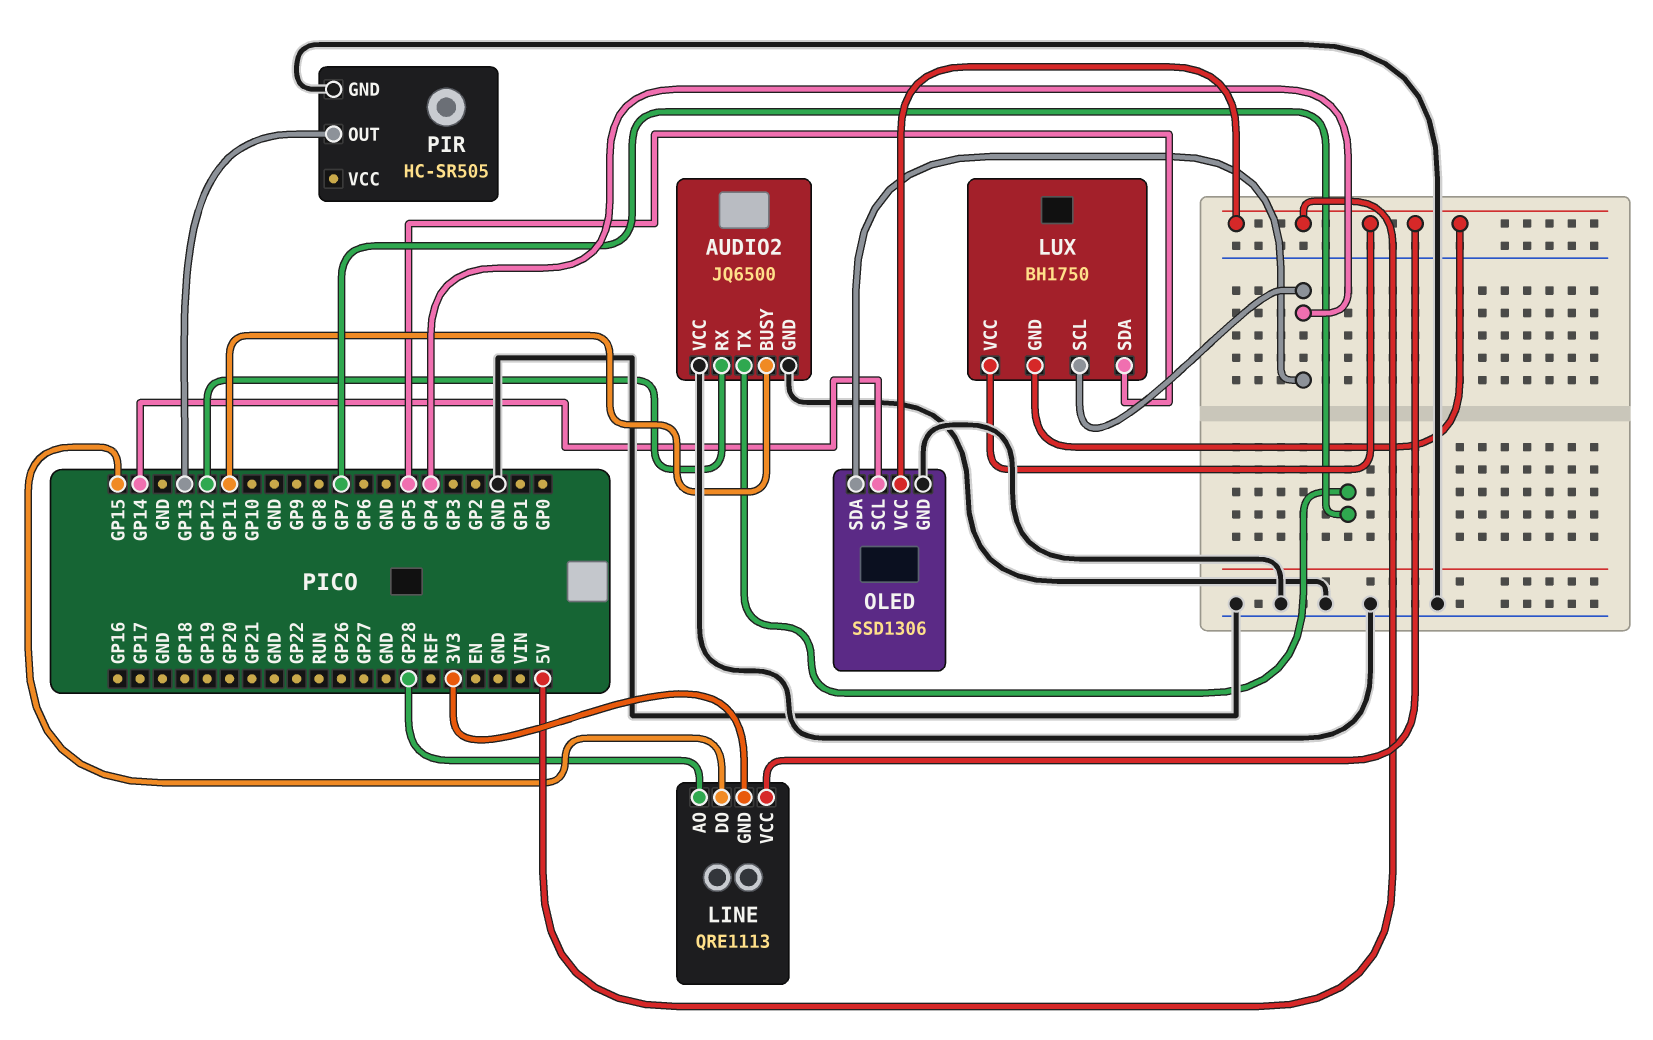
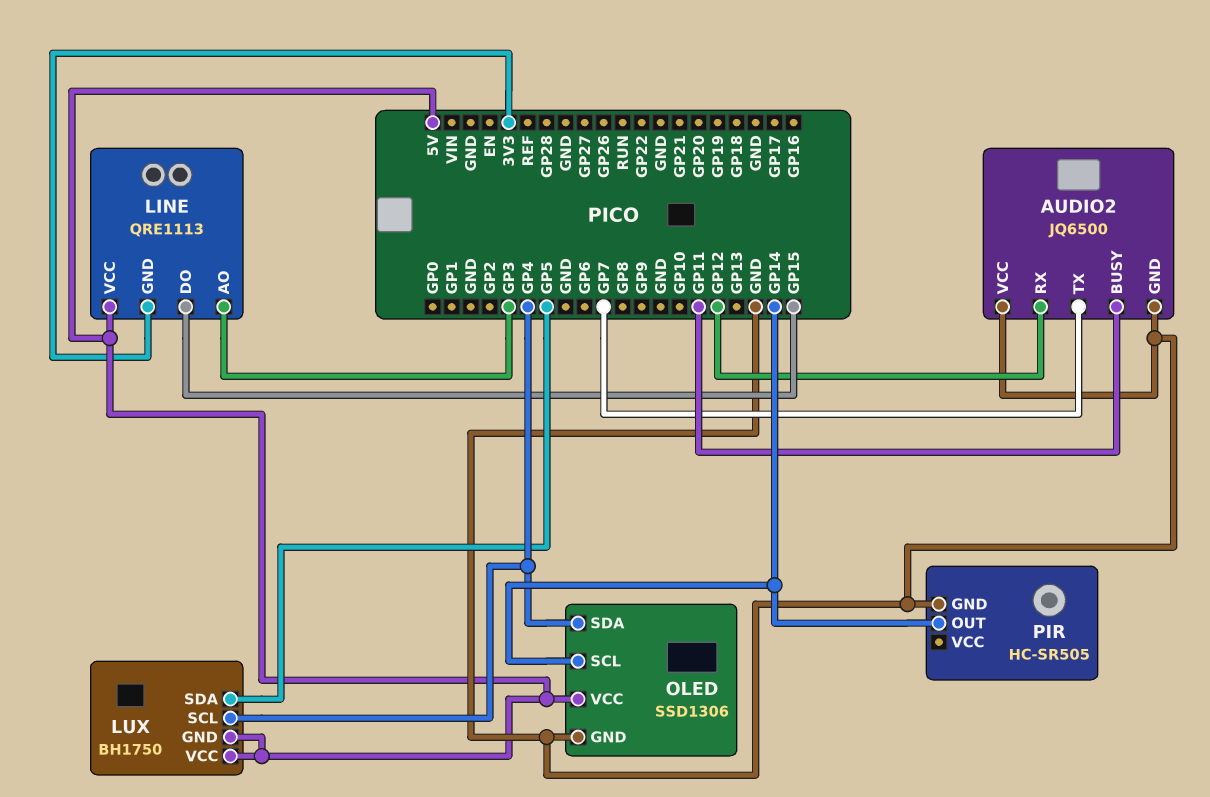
LINE pin AO: GP28 -> GP3
PIR pin OUT: GP13 -> GP14

